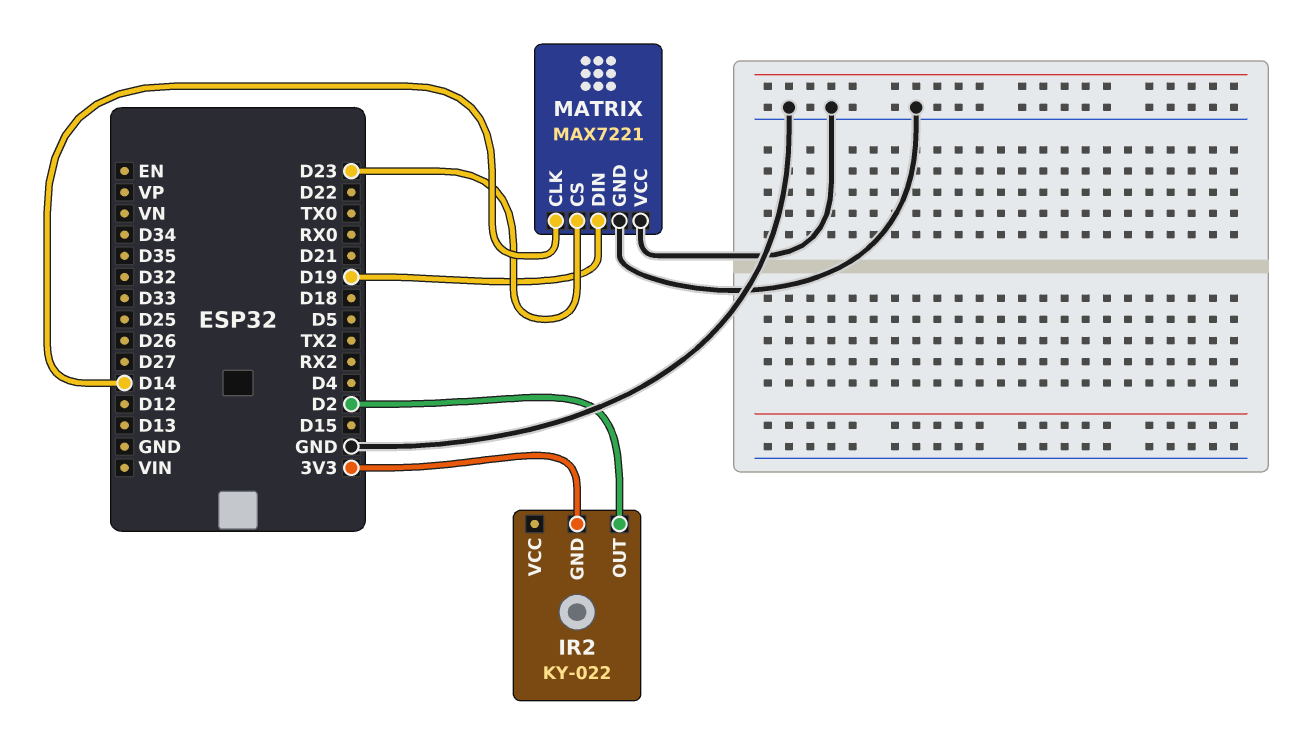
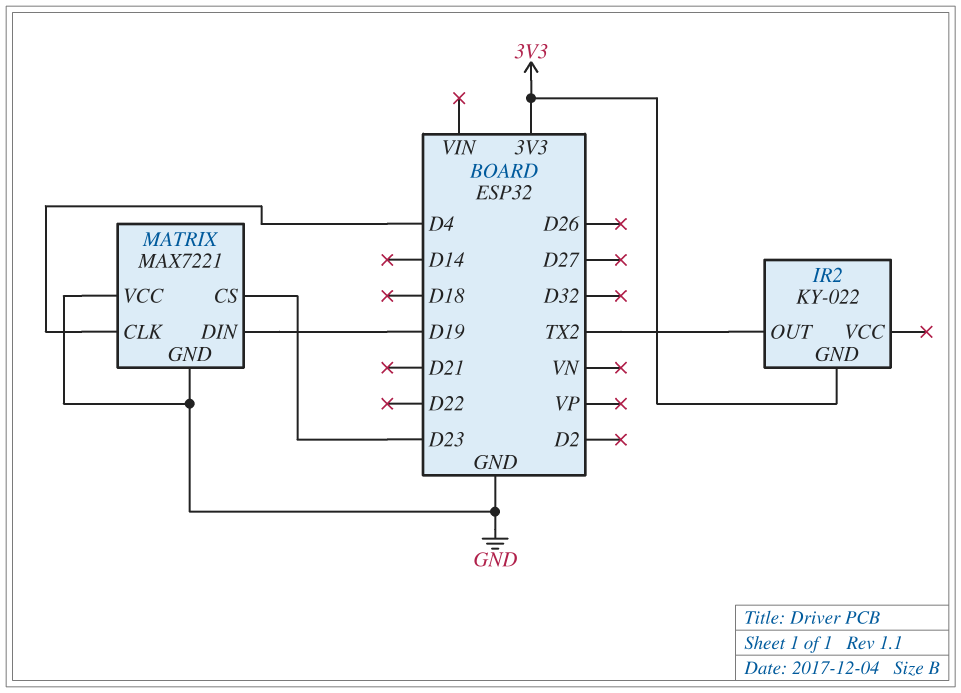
IR2 pin OUT: D2 -> TX2
MATRIX pin CLK: D14 -> D4

